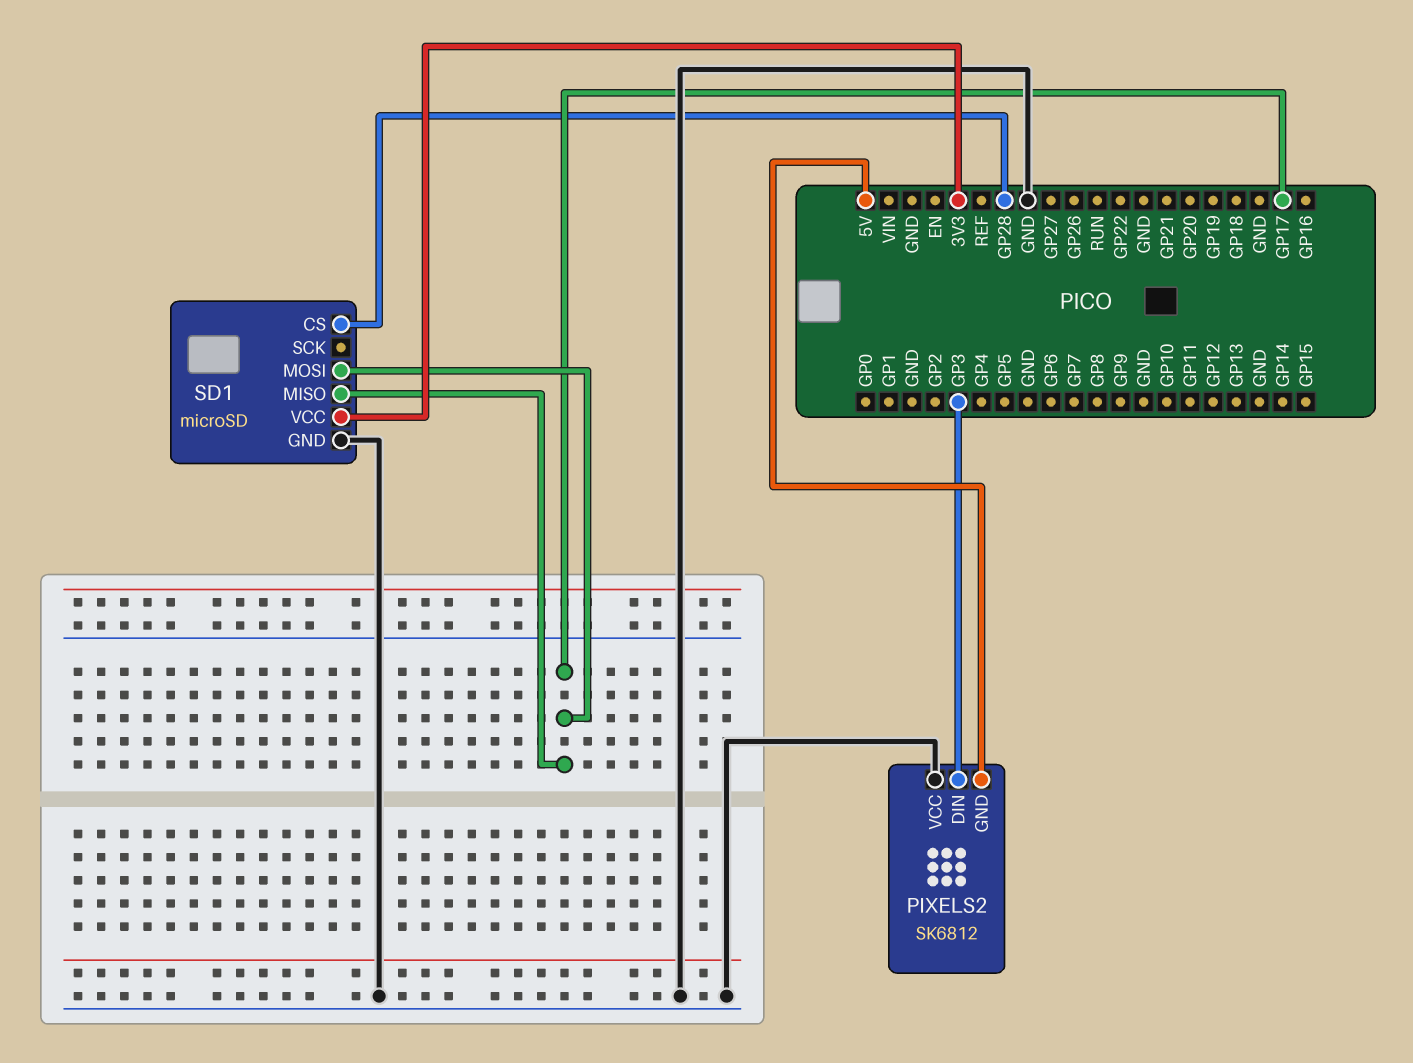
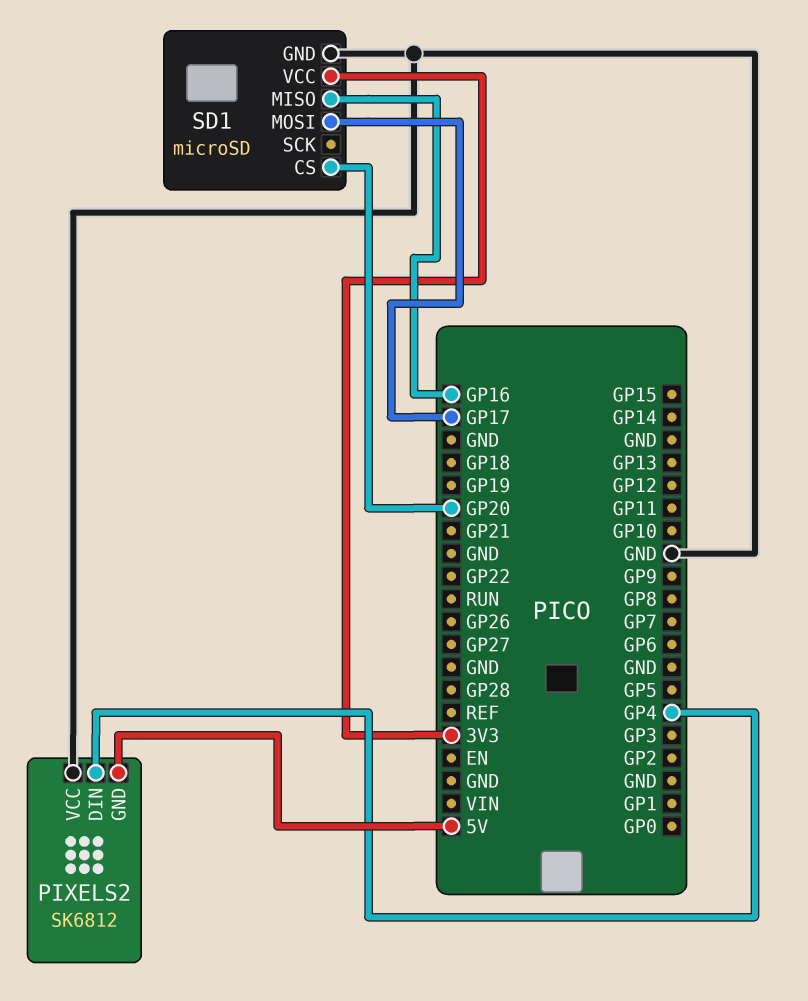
PIXELS2 pin DIN: GP3 -> GP4
SD1 pin CS: GP28 -> GP20
SD1 pin MISO: GP17 -> GP16

